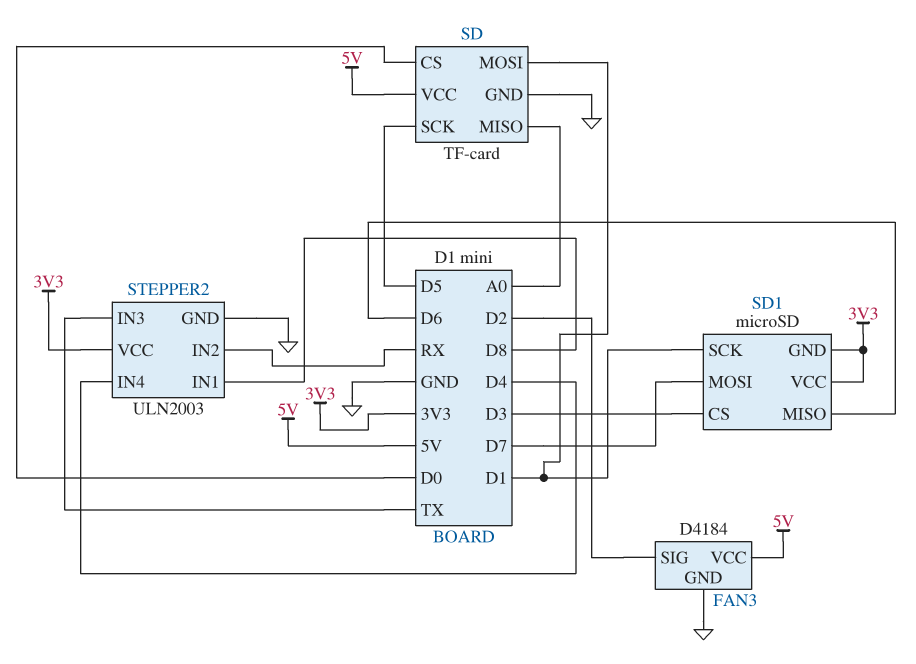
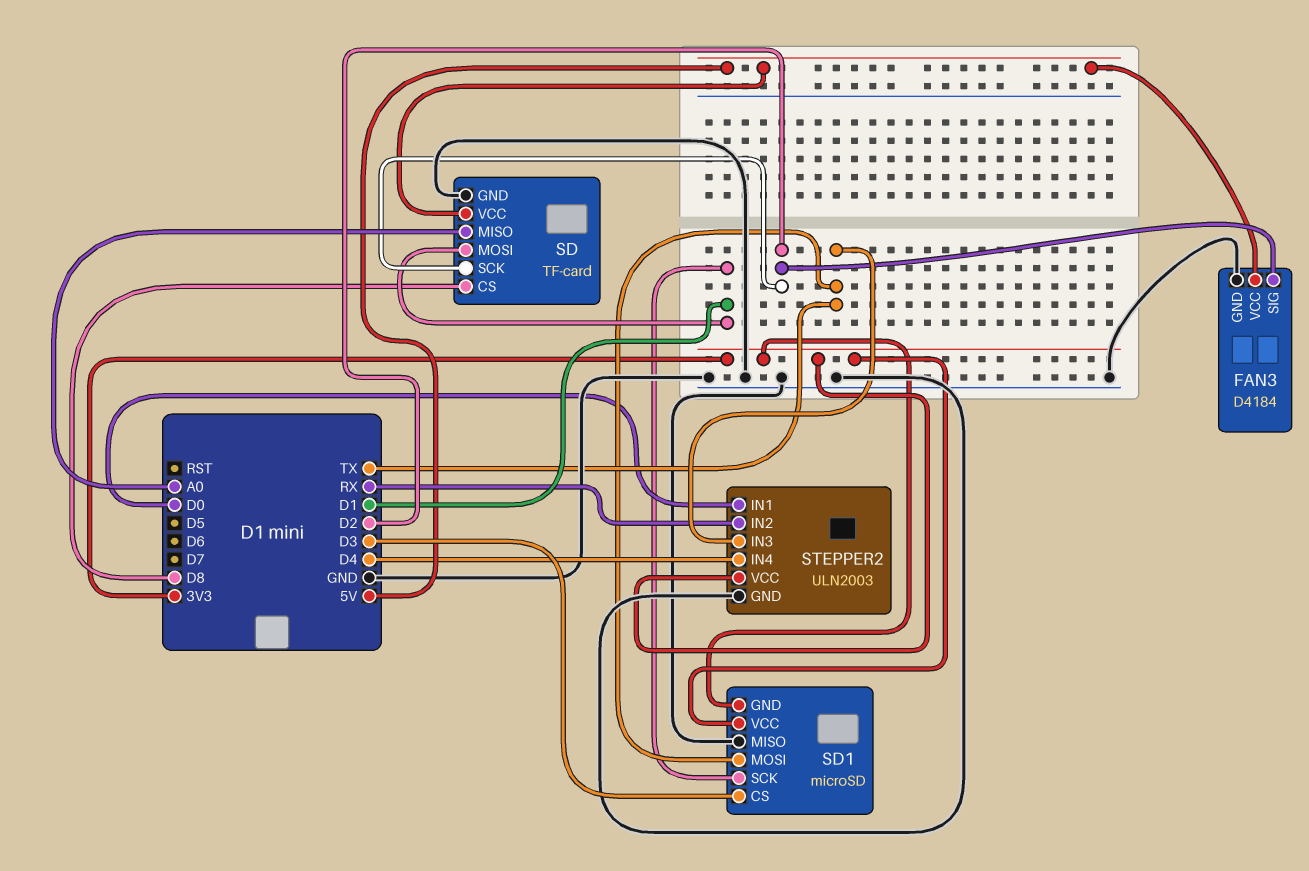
SD pin CS: D0 -> D8
SD pin SCK: D5 -> D2
SD1 pin MISO: D6 -> GND
SD1 pin MOSI: D7 -> TX
STEPPER2 pin IN1: D8 -> D0

